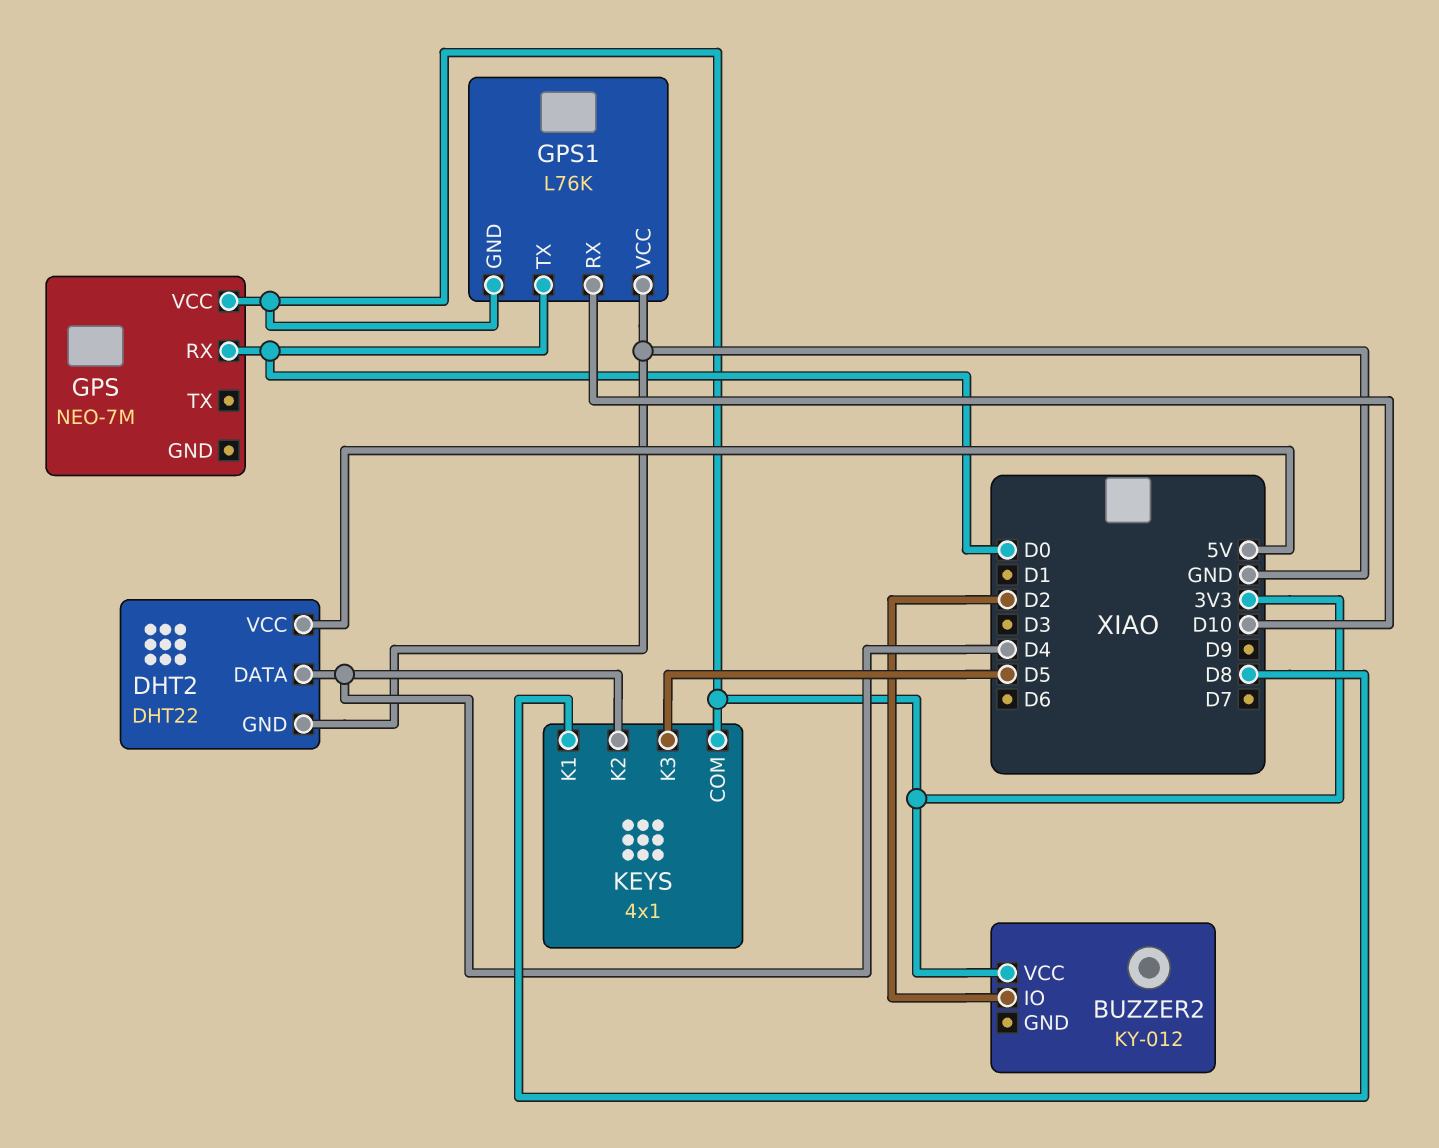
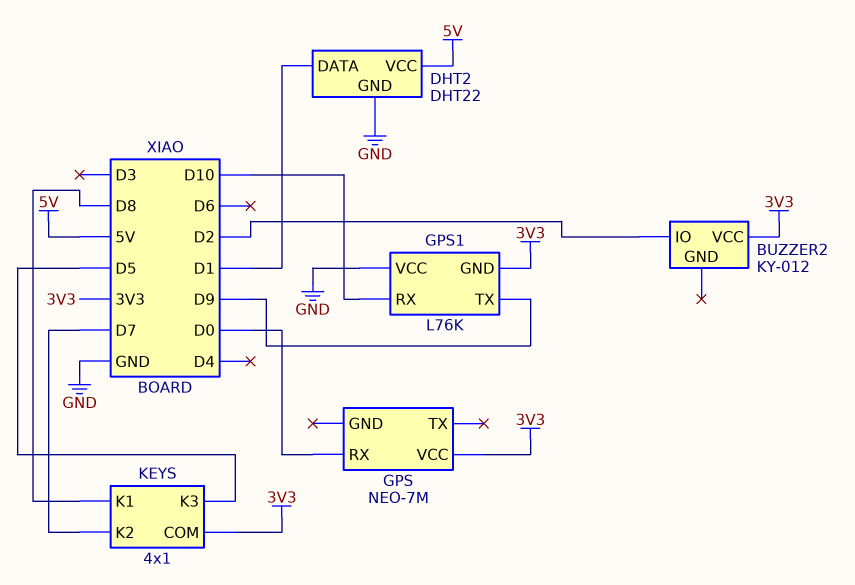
DHT2 pin DATA: D4 -> D1
GPS1 pin TX: D0 -> D9
KEYS pin K2: D4 -> D7

